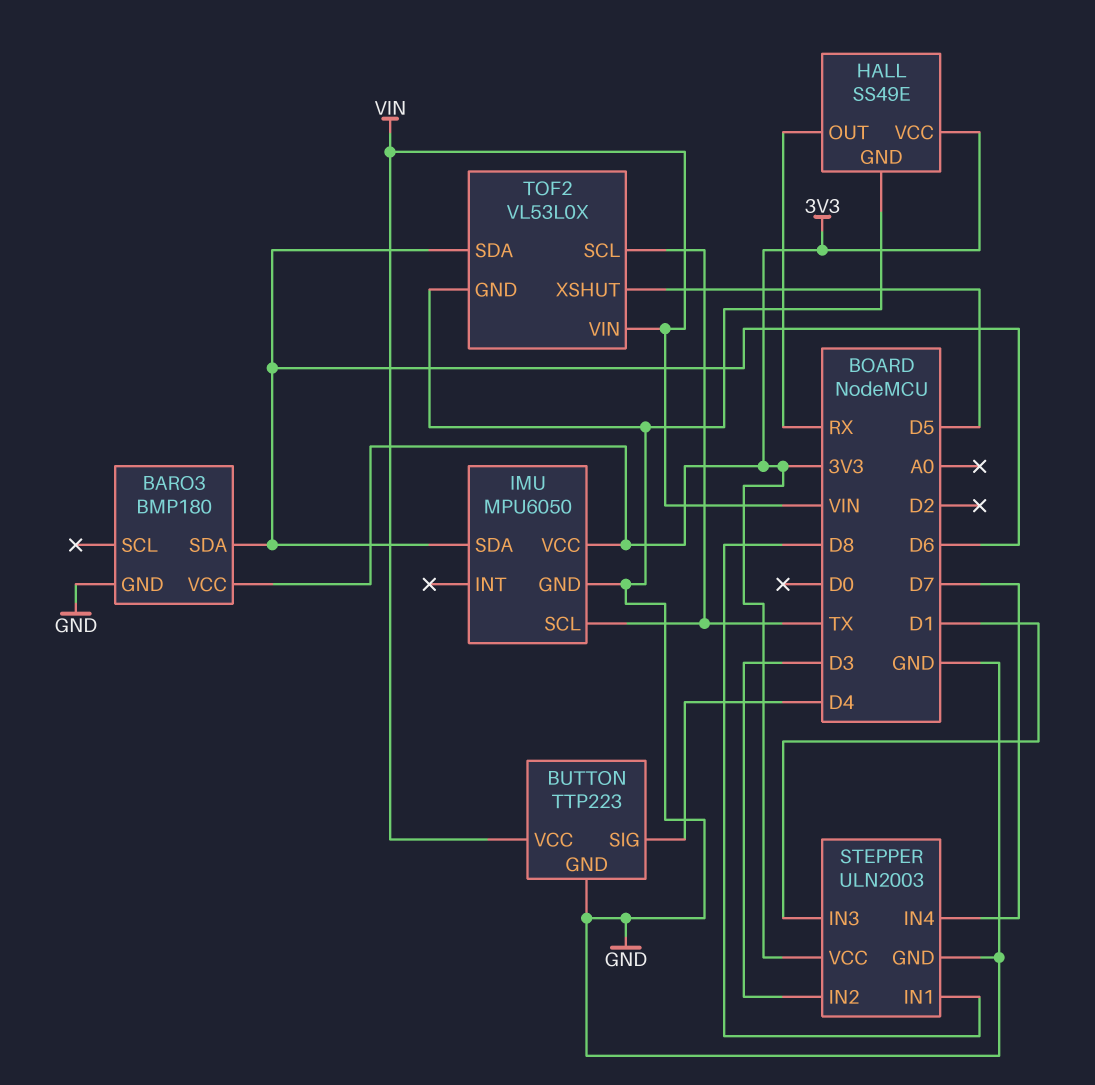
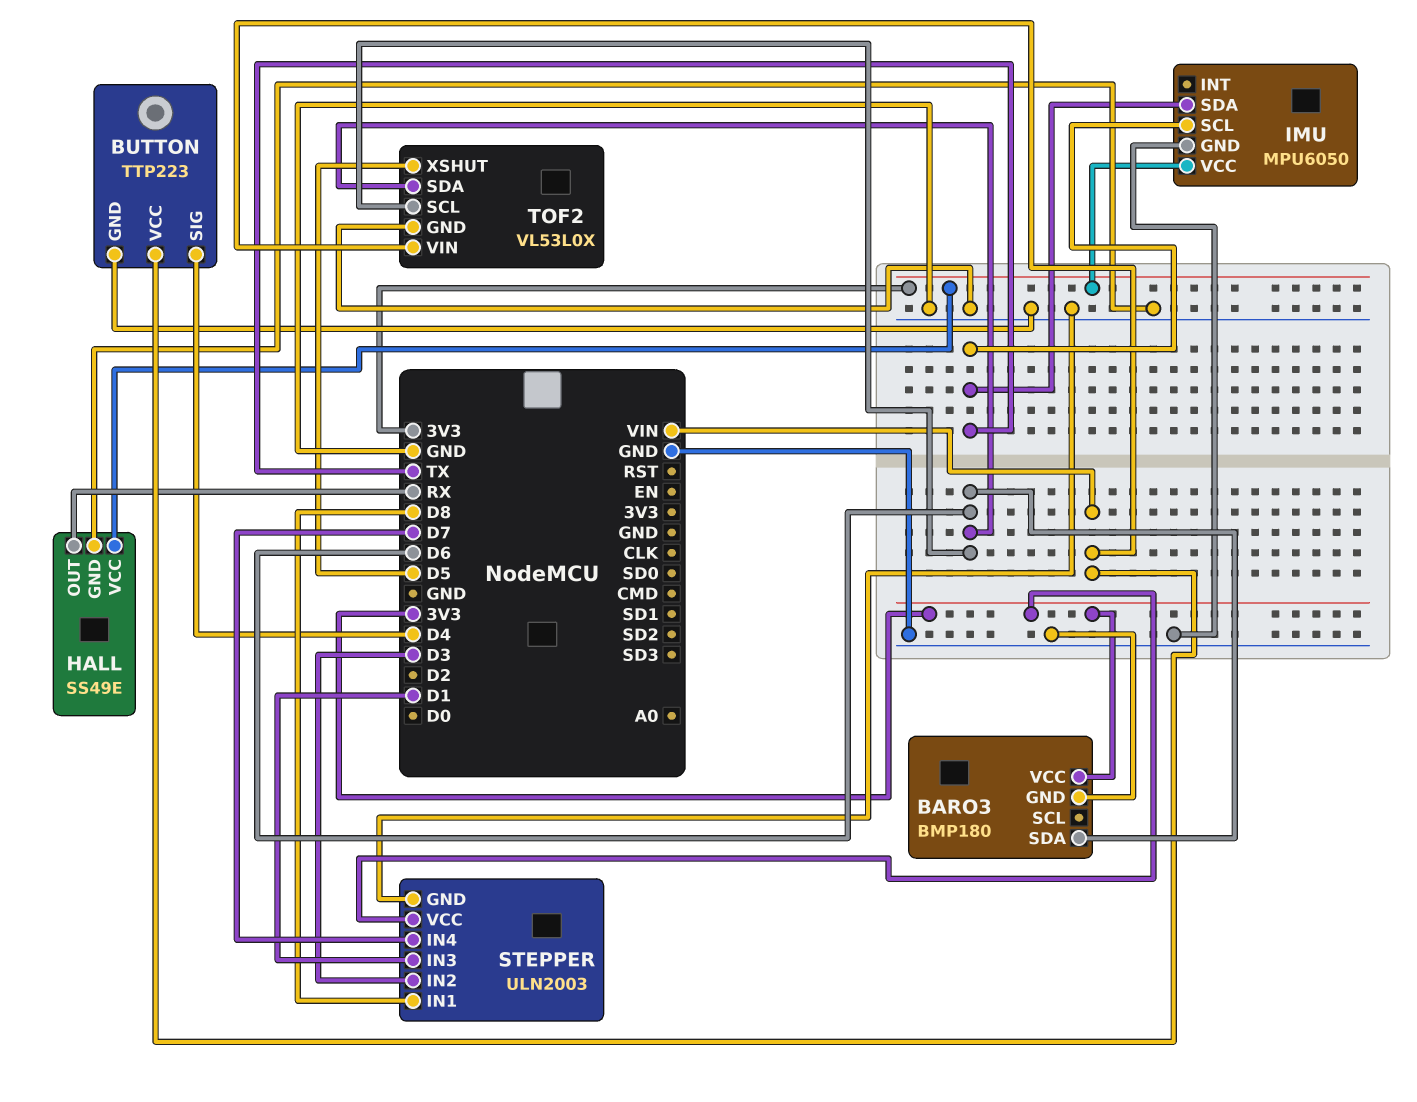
IMU pin SDA: D6 -> TX
TOF2 pin SCL: TX -> D6

